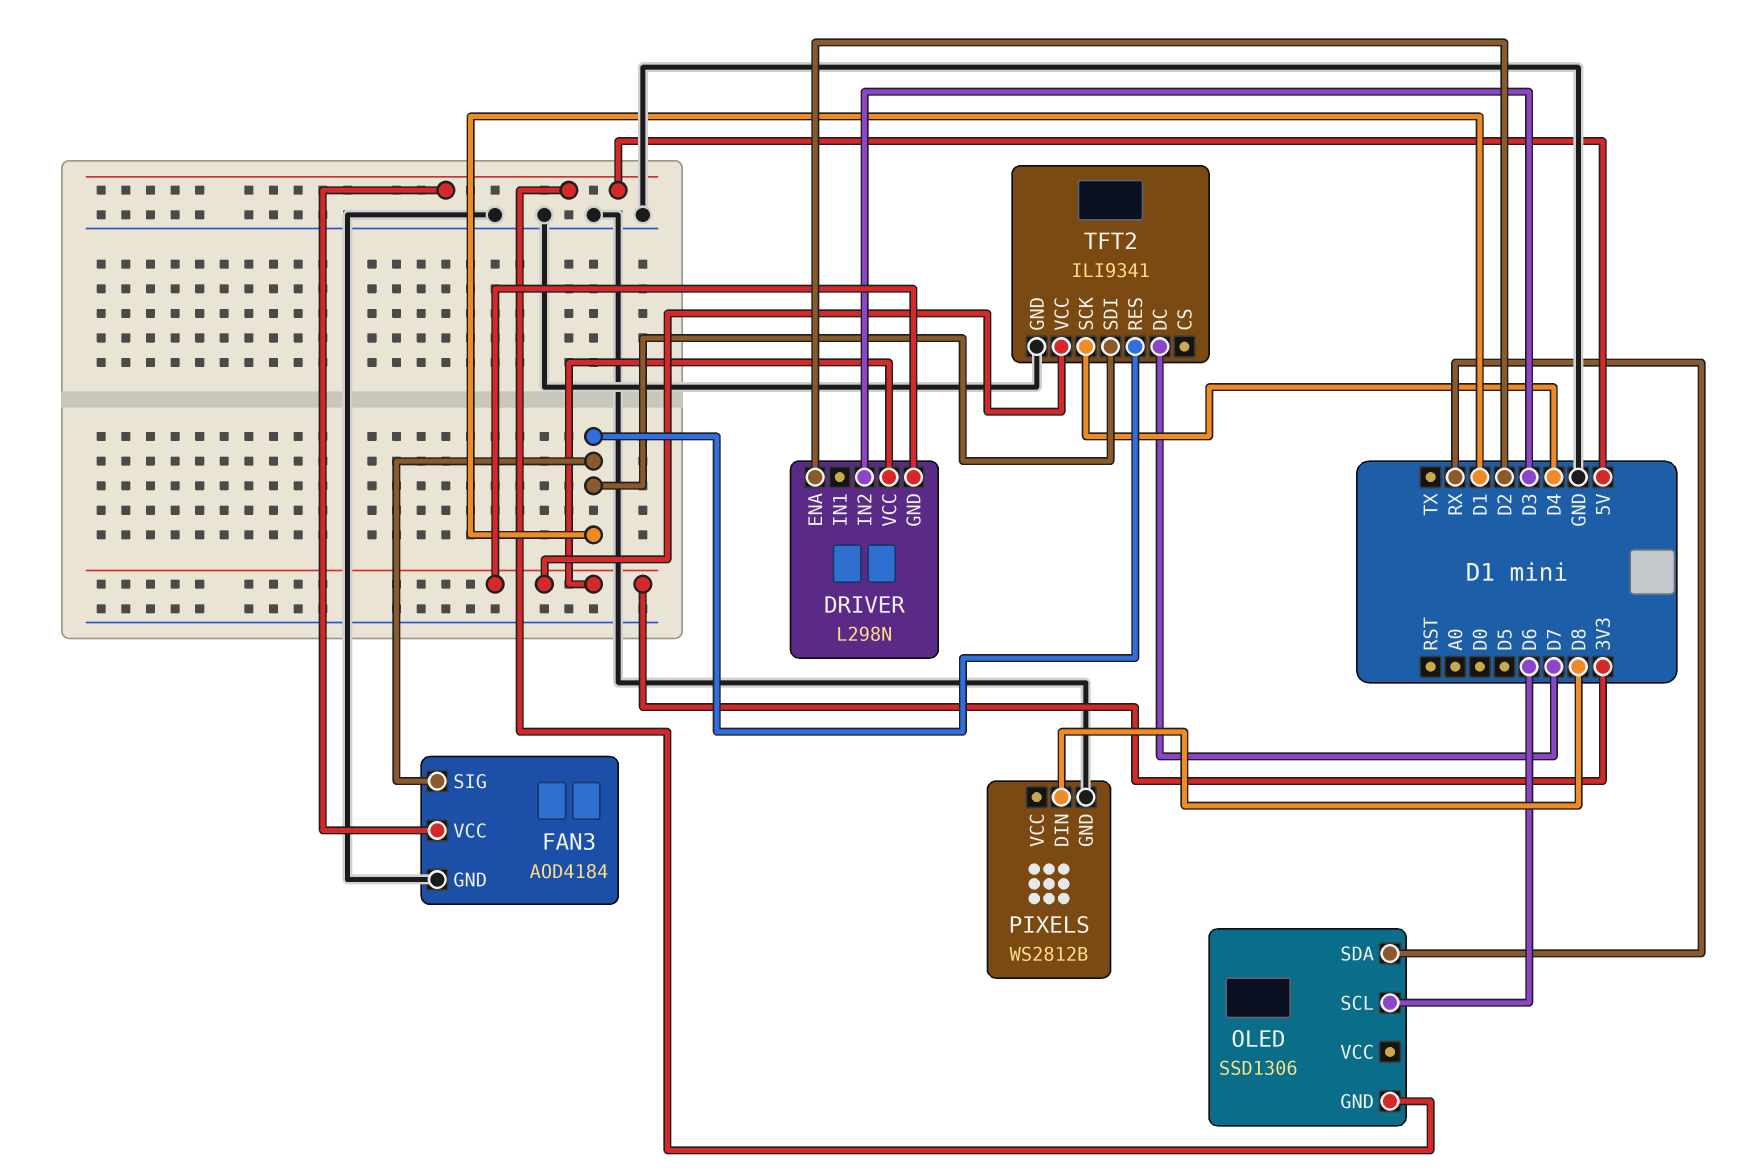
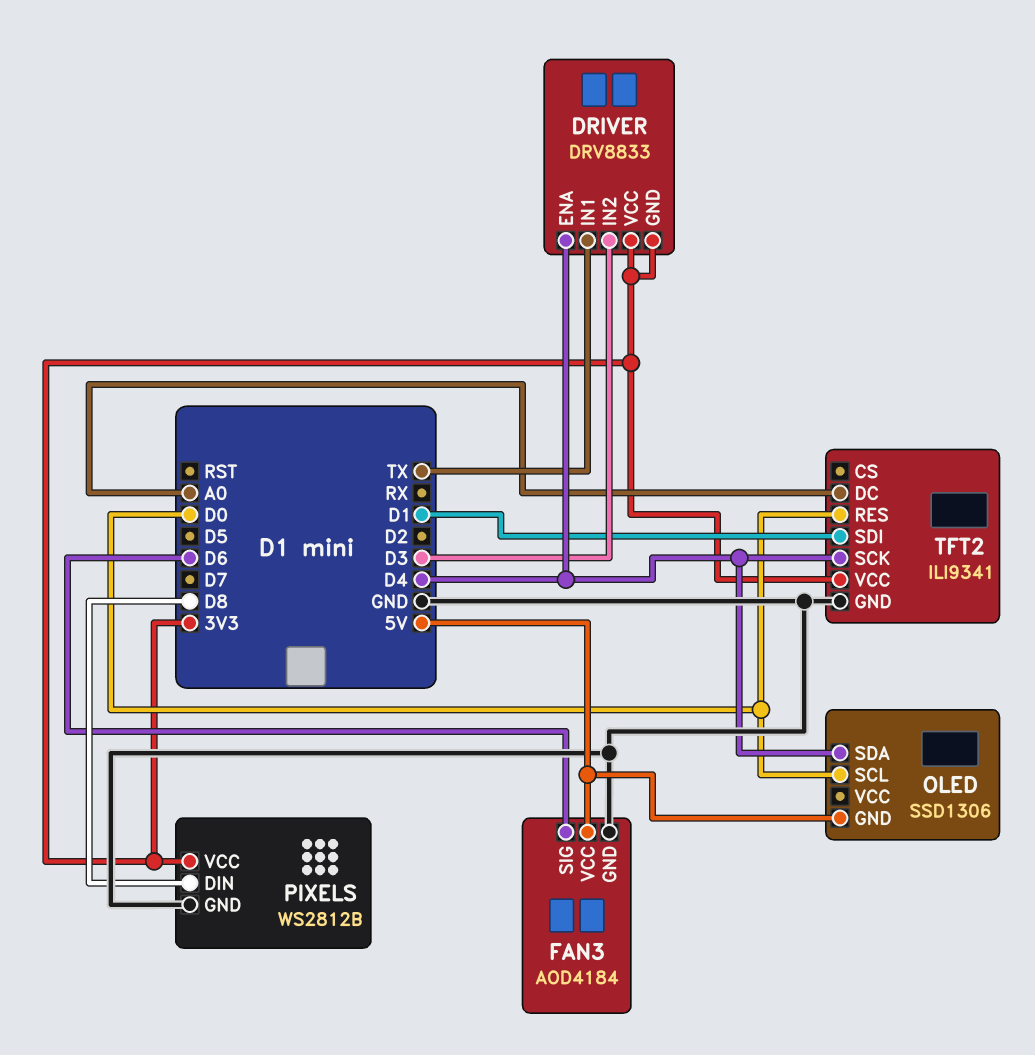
DRIVER: L298N -> DRV8833
DRIVER pin ENA: D2 -> D4
DRIVER pin IN1: none -> TX
FAN3 pin SIG: D1 -> D6
OLED pin SCL: D6 -> D0
OLED pin SDA: RX -> D4
PIXELS pin VCC: none -> 3V3
TFT2 pin DC: D7 -> A0
TFT2 pin RES: D1 -> D0

